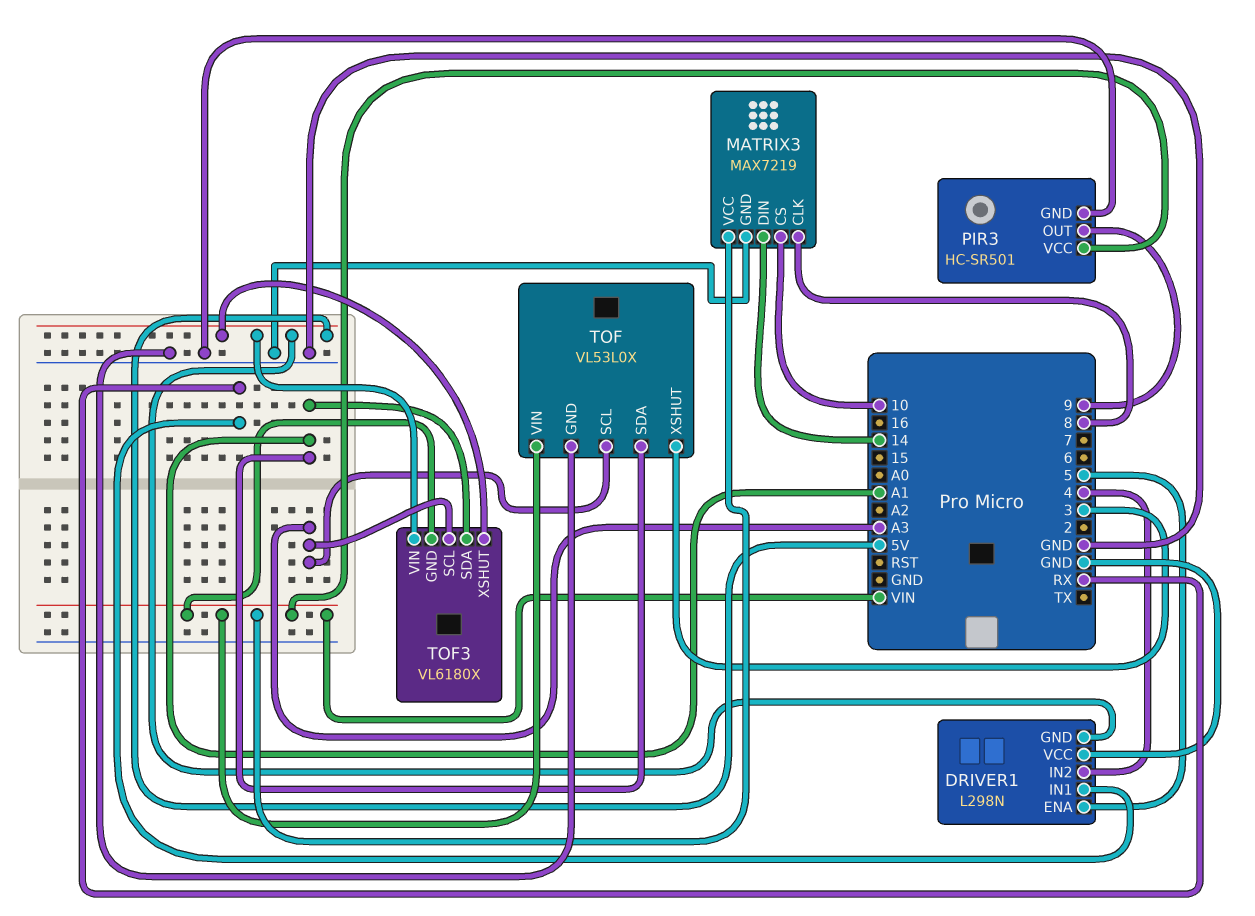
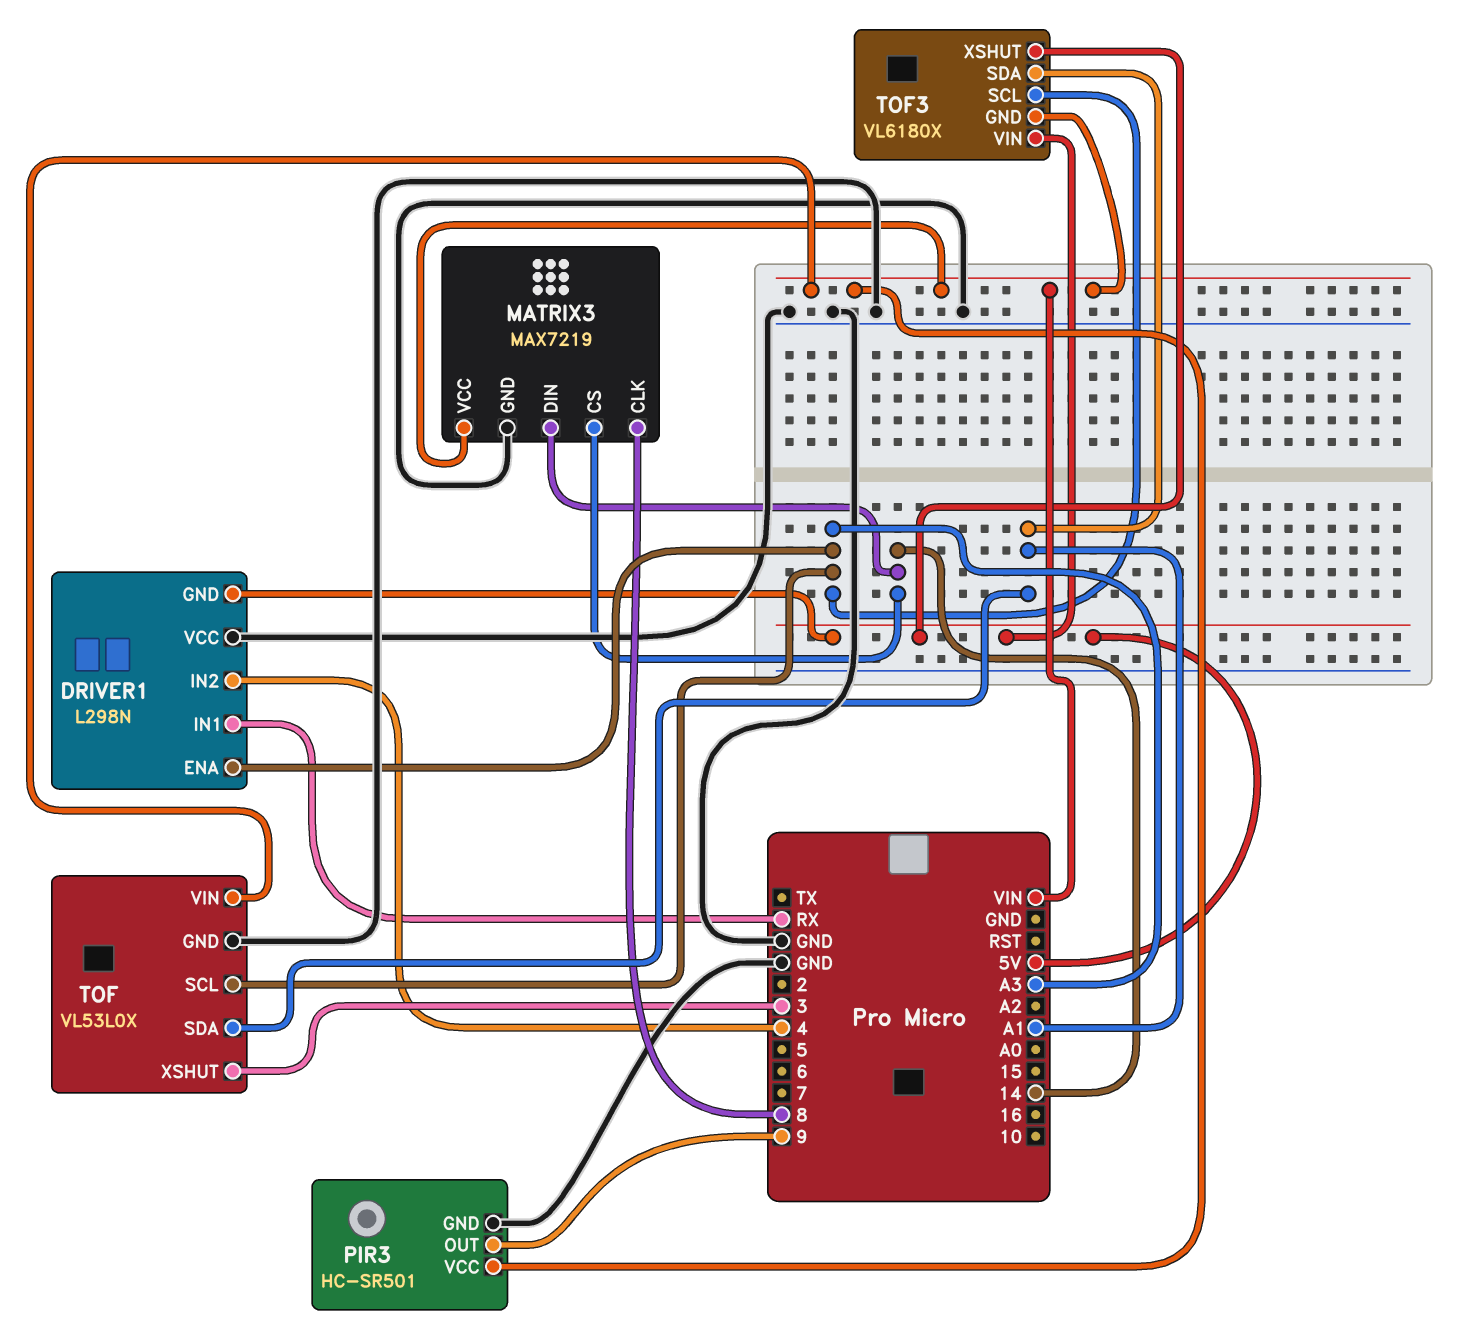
DRIVER1 pin ENA: 5 -> A3
MATRIX3 pin CS: 10 -> 14

